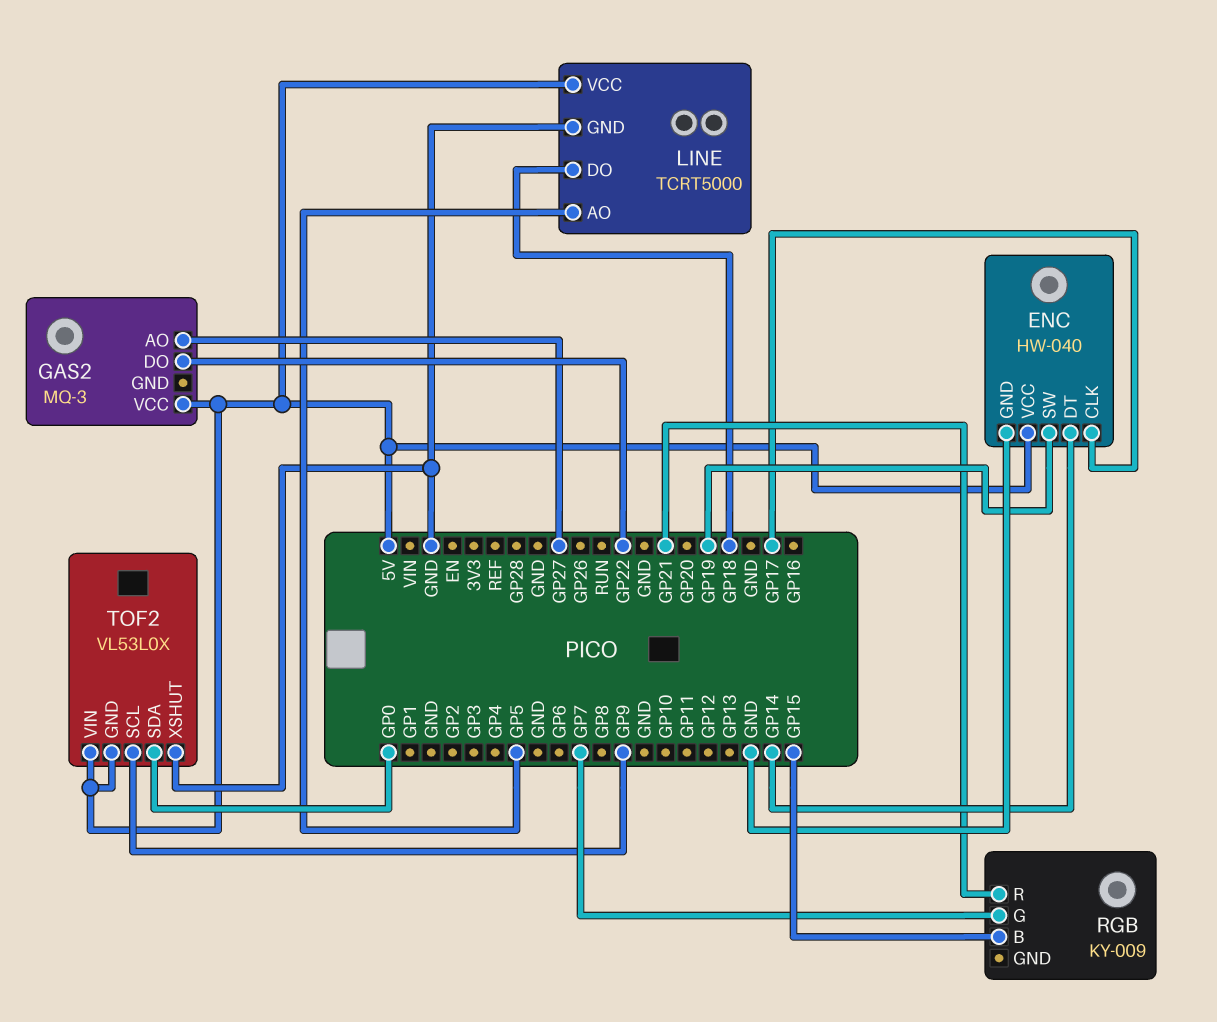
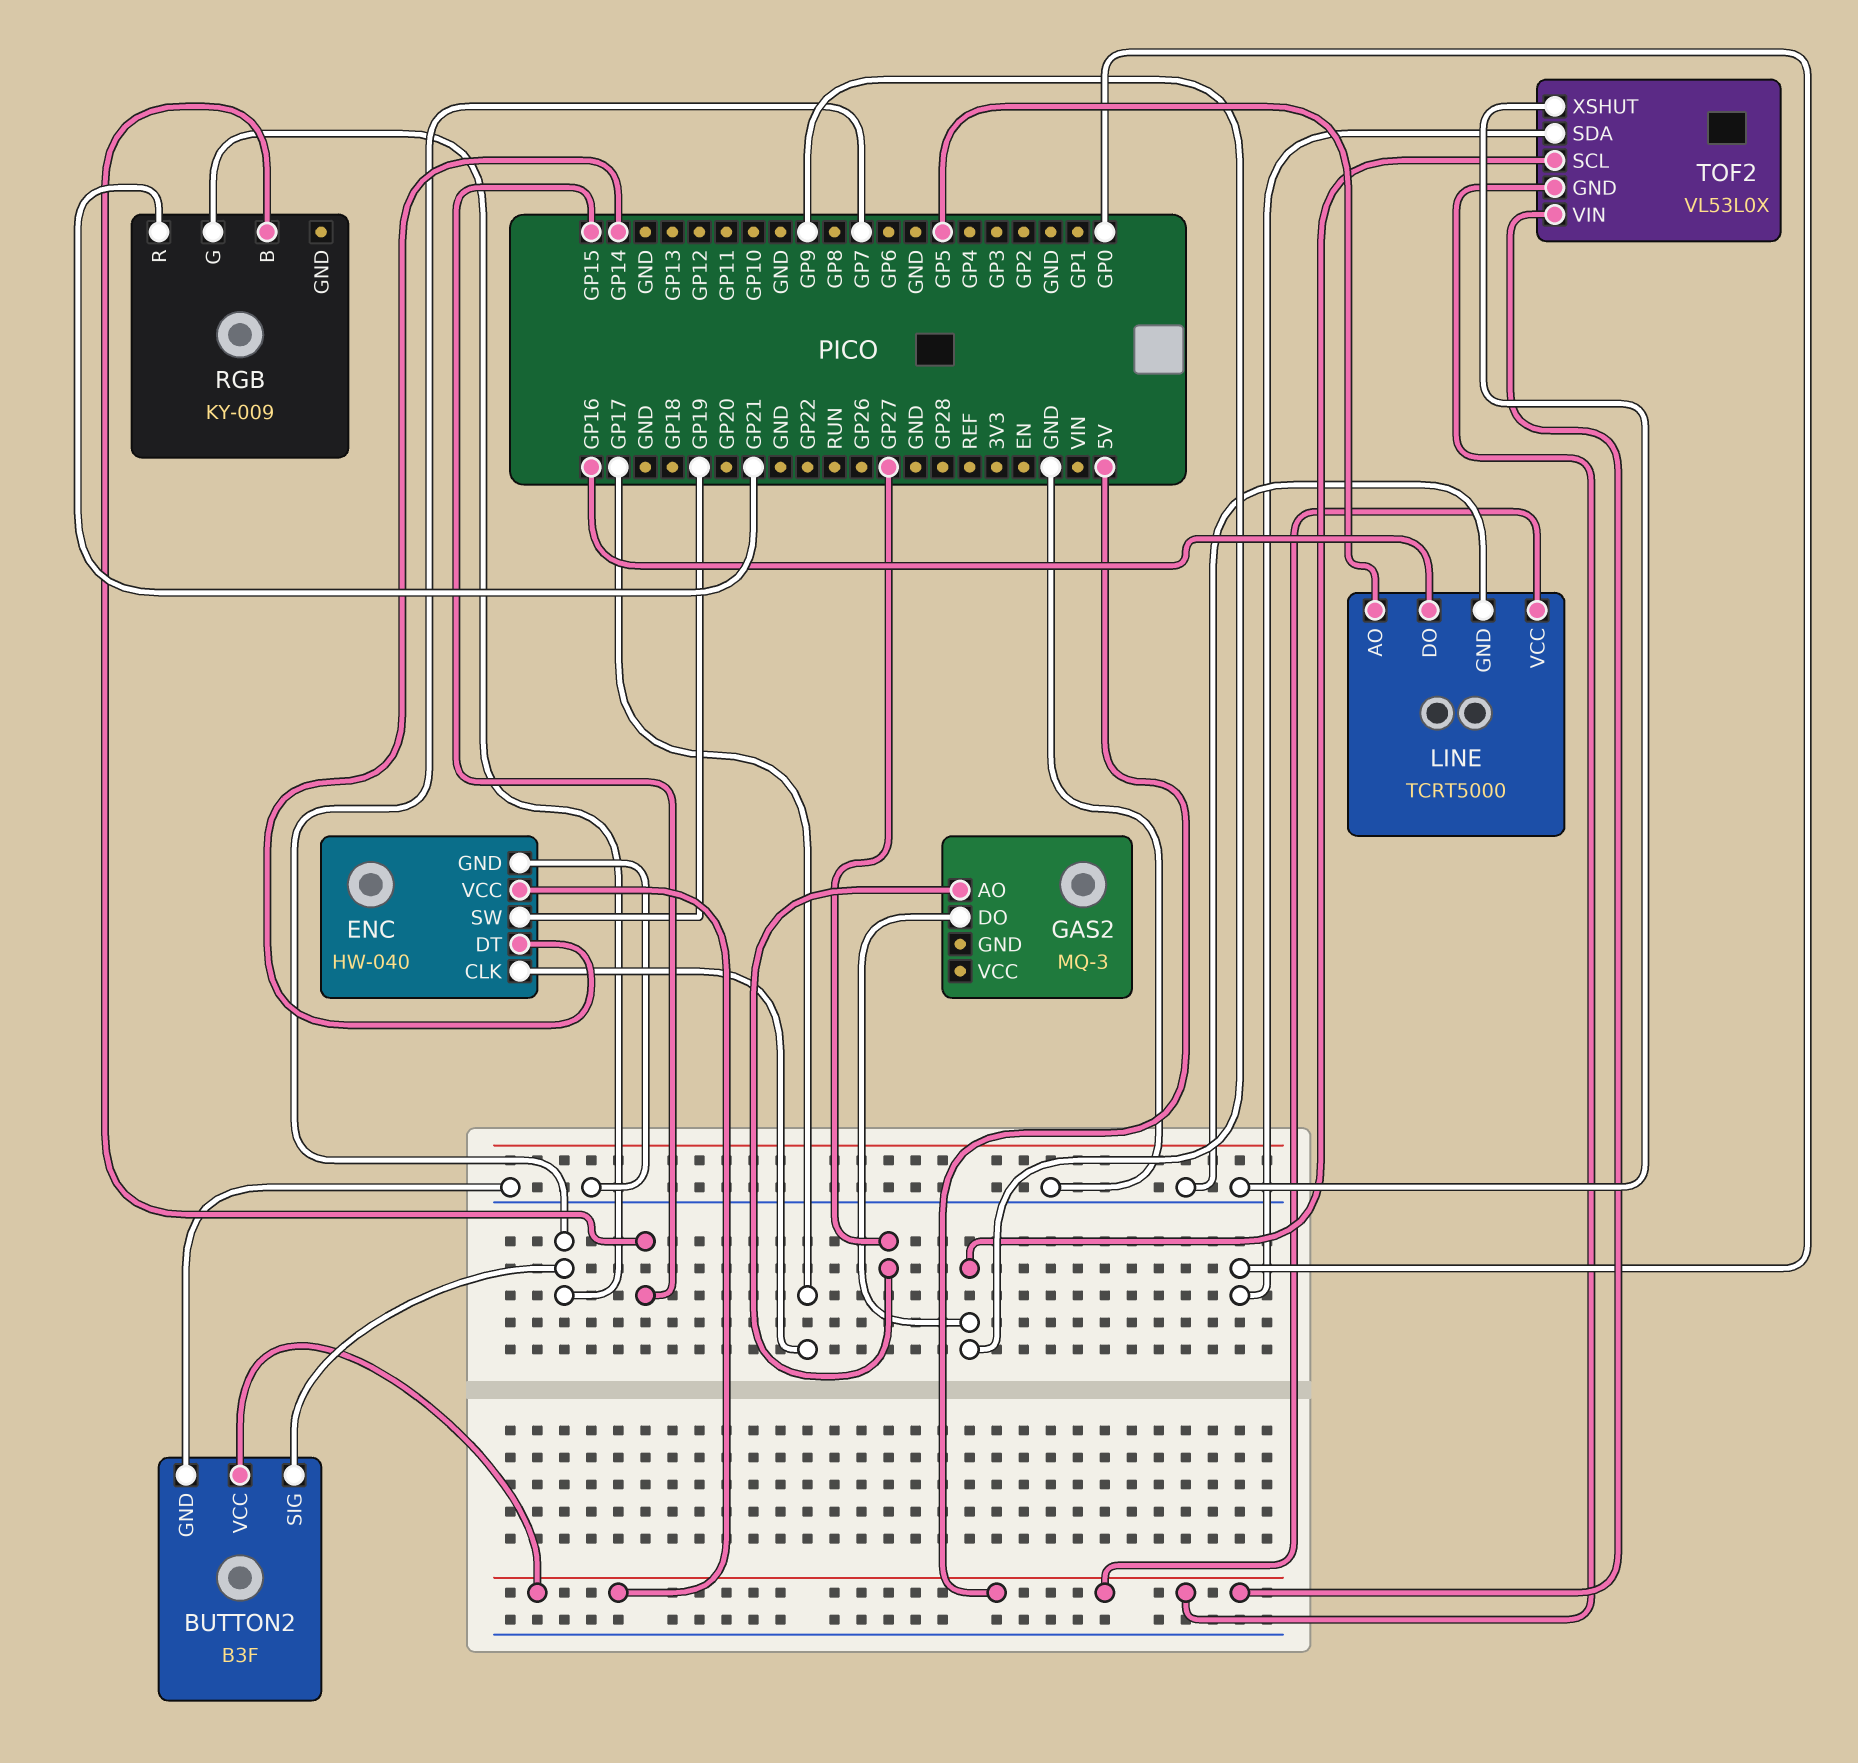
BUTTON2: none -> B3F
BUTTON2 pin GND: none -> GND
BUTTON2 pin SIG: none -> GP7
BUTTON2 pin VCC: none -> 5V
GAS2 pin DO: GP22 -> GP9
GAS2 pin VCC: 5V -> none
LINE pin DO: GP18 -> GP16

